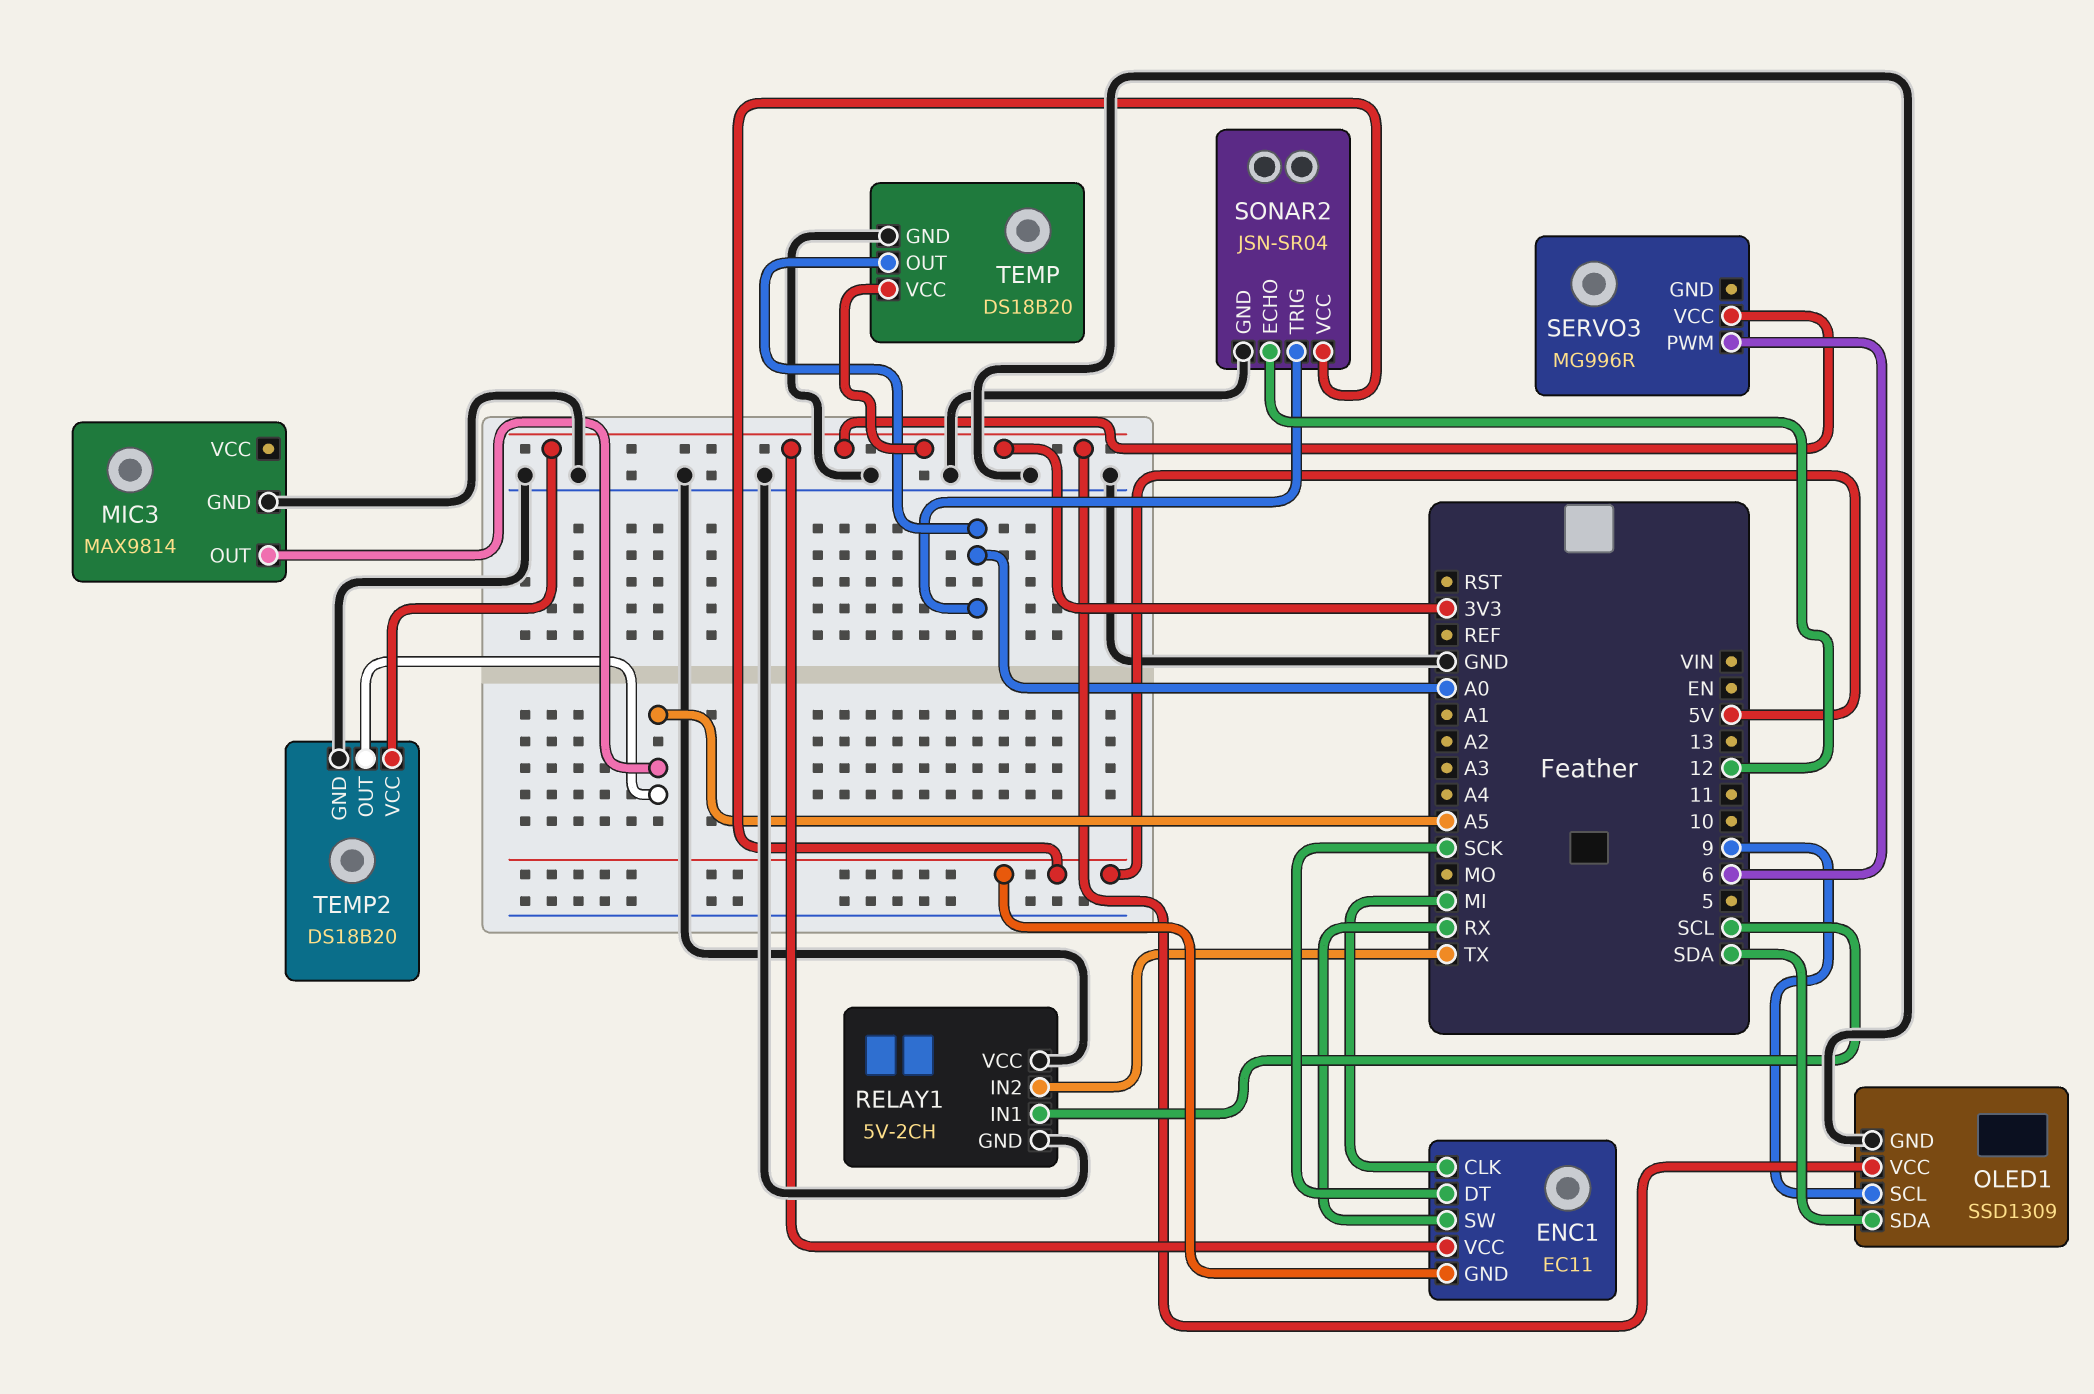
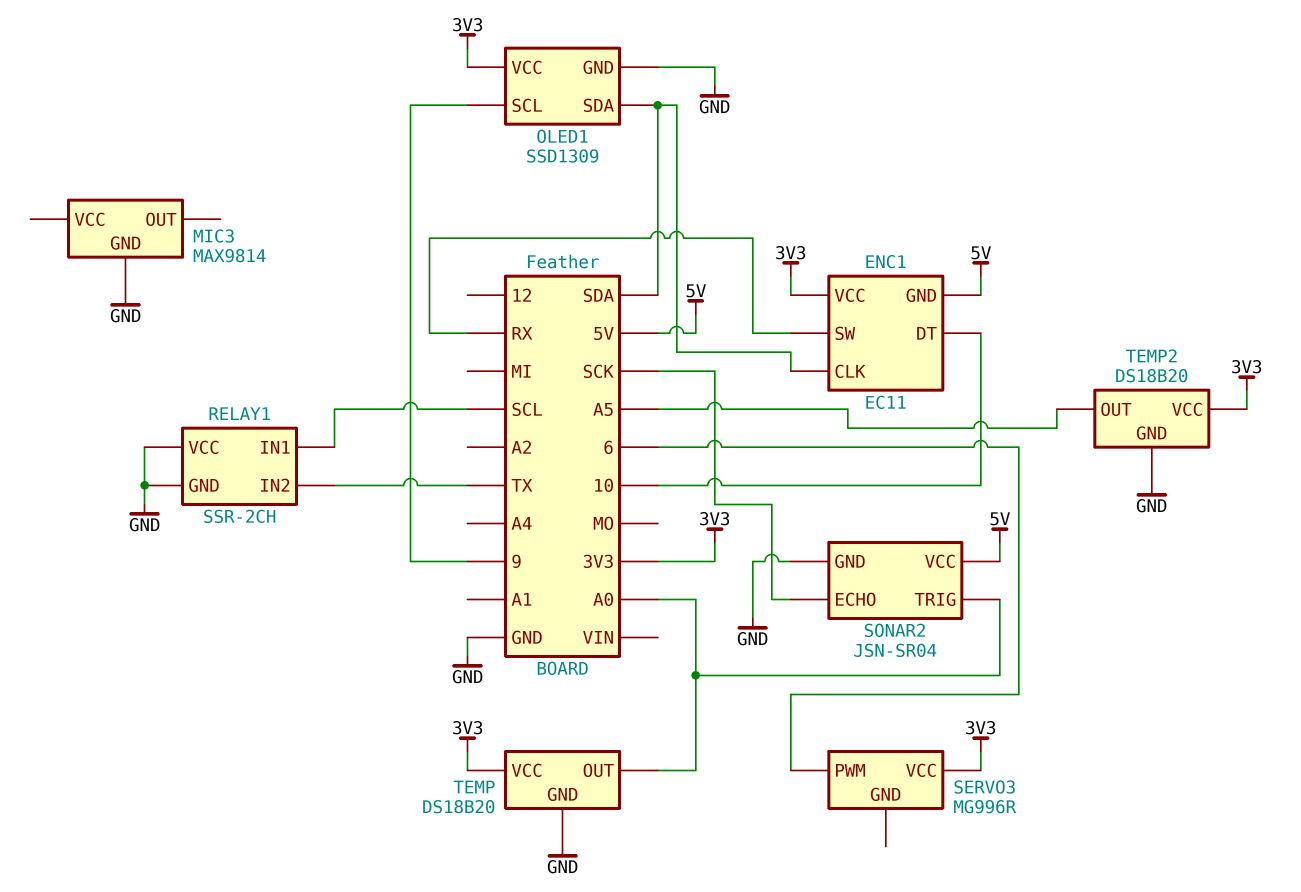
ENC1 pin CLK: MI -> SDA
ENC1 pin DT: SCK -> 10
MIC3 pin OUT: A5 -> none
RELAY1: 5V-2CH -> SSR-2CH
SONAR2 pin ECHO: 12 -> SCK

